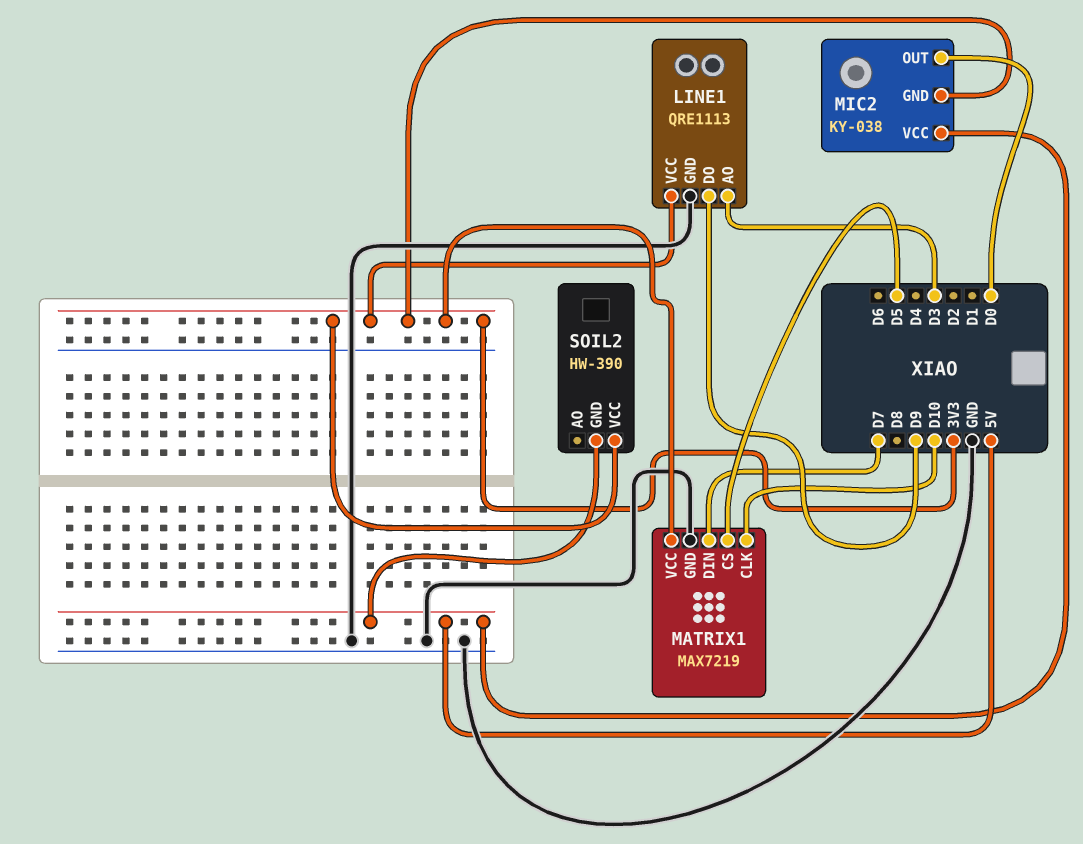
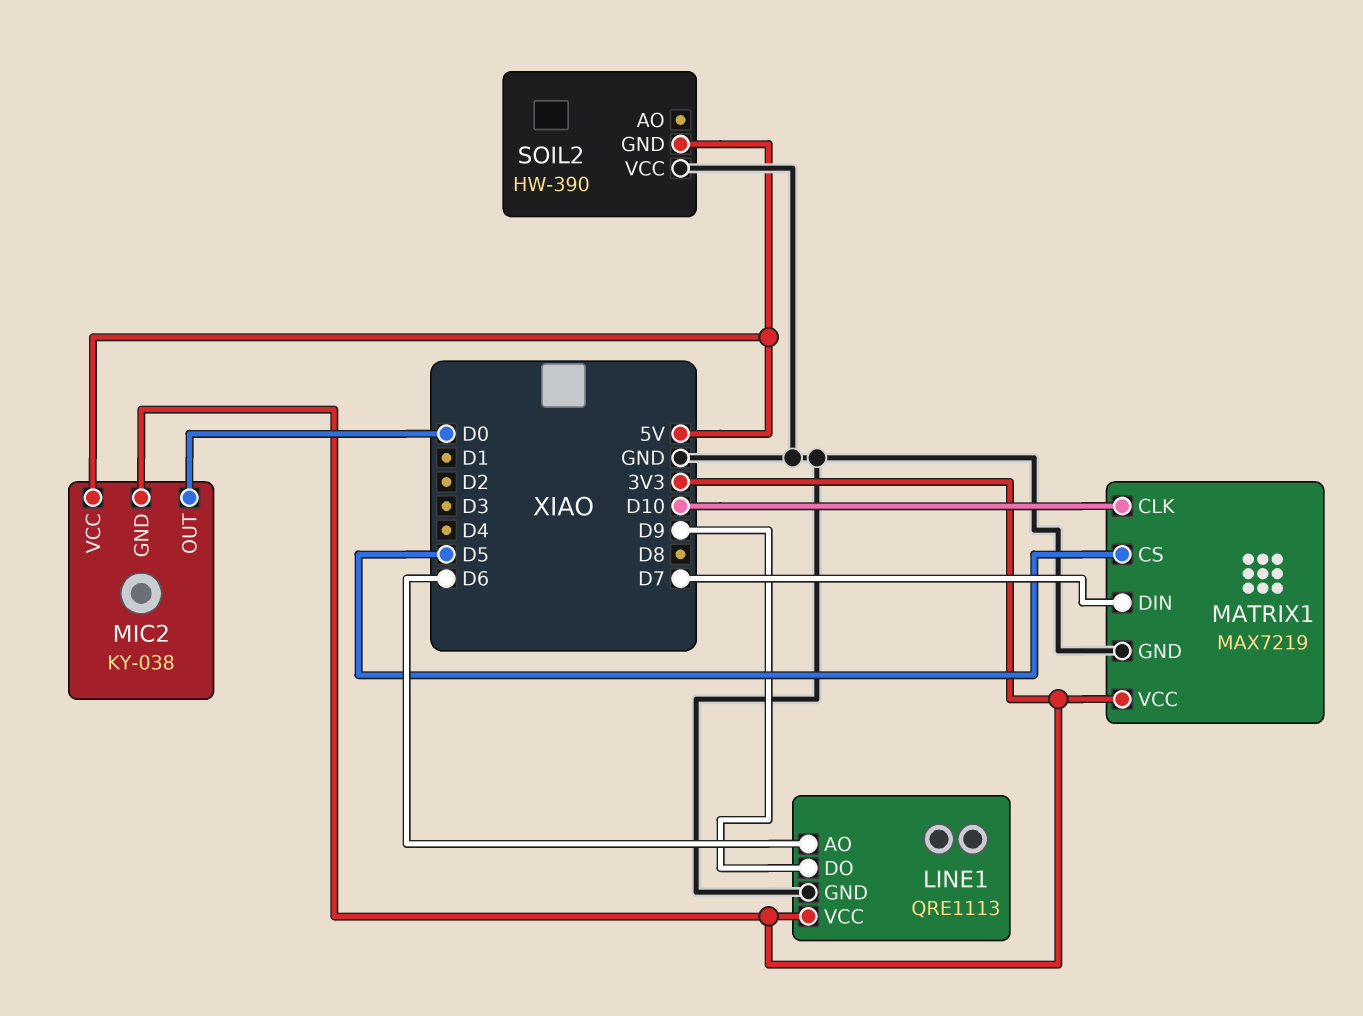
LINE1 pin AO: D3 -> D6
SOIL2 pin VCC: 3V3 -> GND

